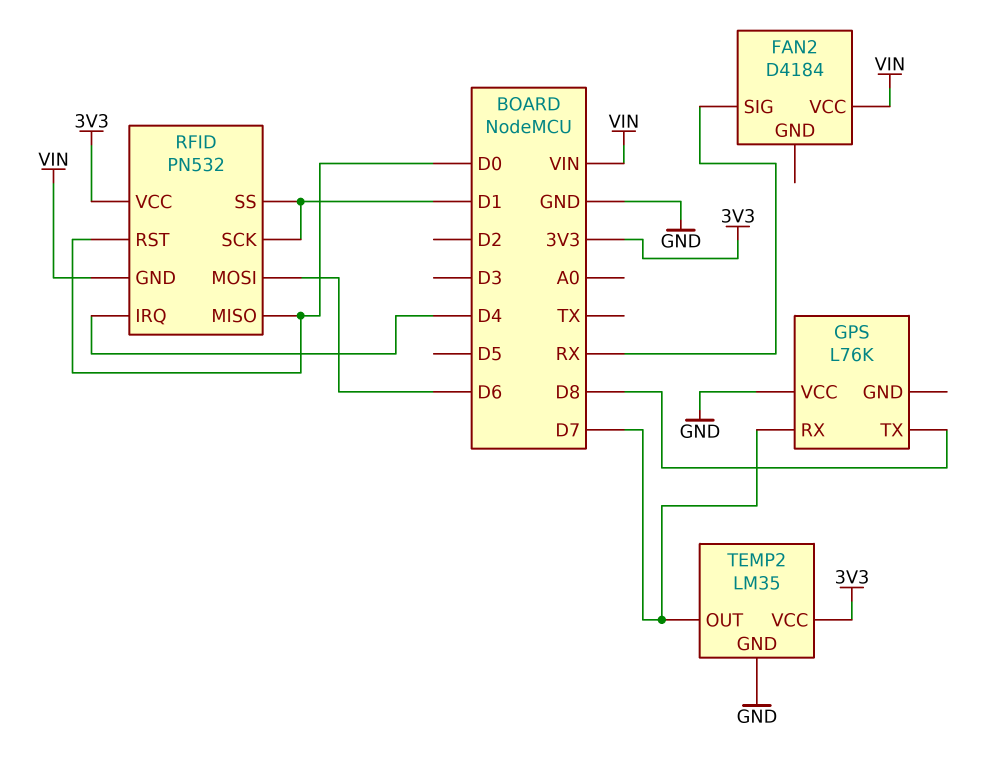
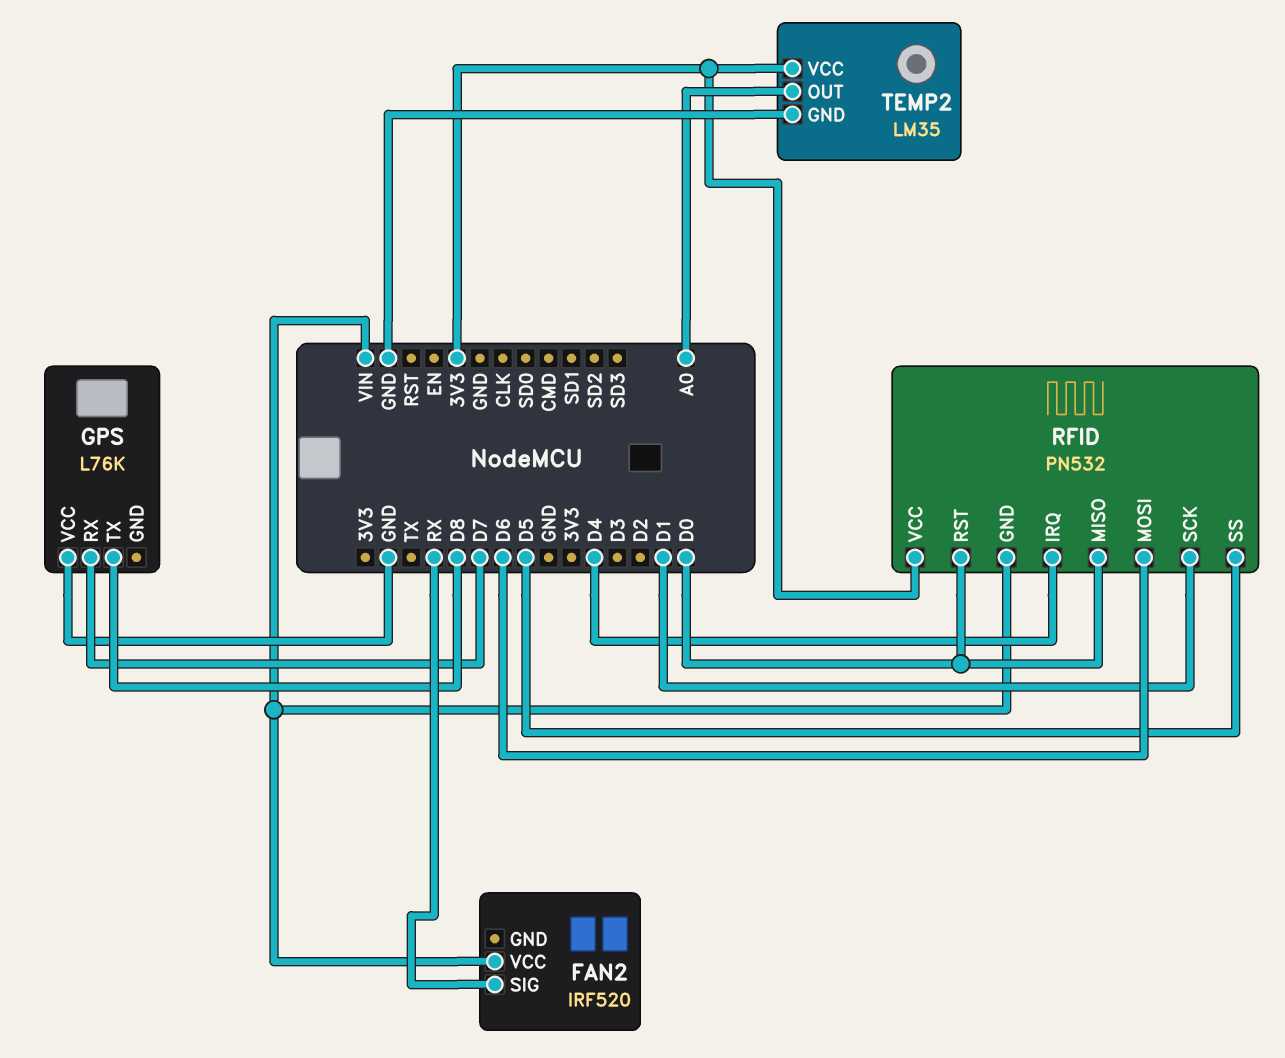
FAN2: D4184 -> IRF520
RFID pin SS: D1 -> D5
TEMP2 pin OUT: D7 -> A0

